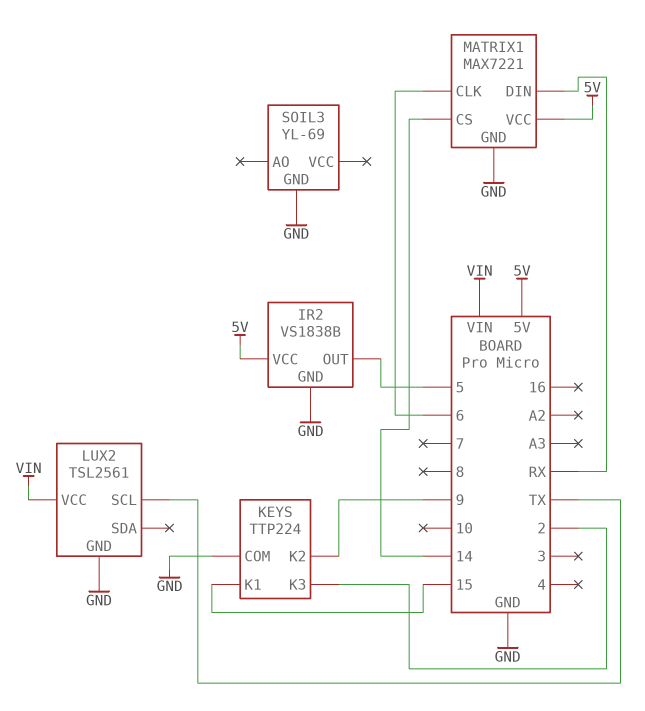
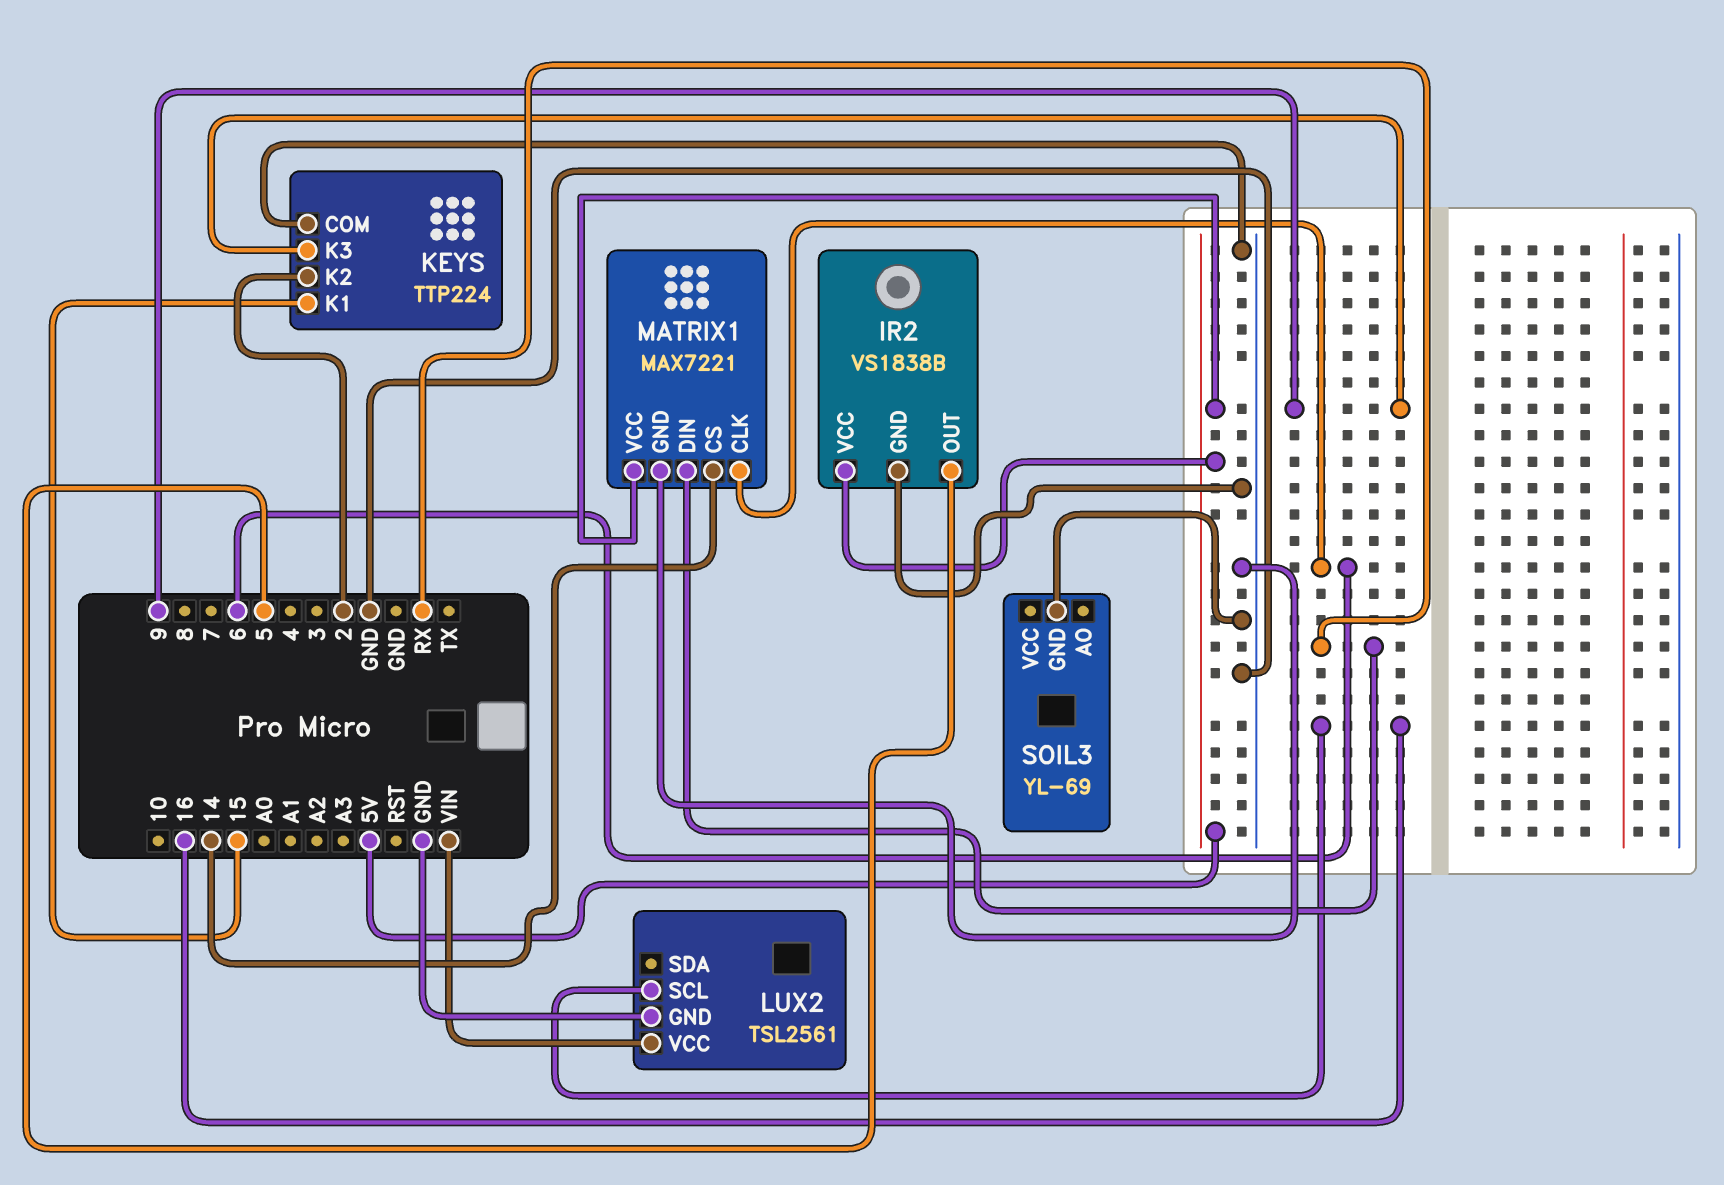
KEYS pin K2: 9 -> 2
KEYS pin K3: 2 -> 9
LUX2 pin SCL: TX -> 16

